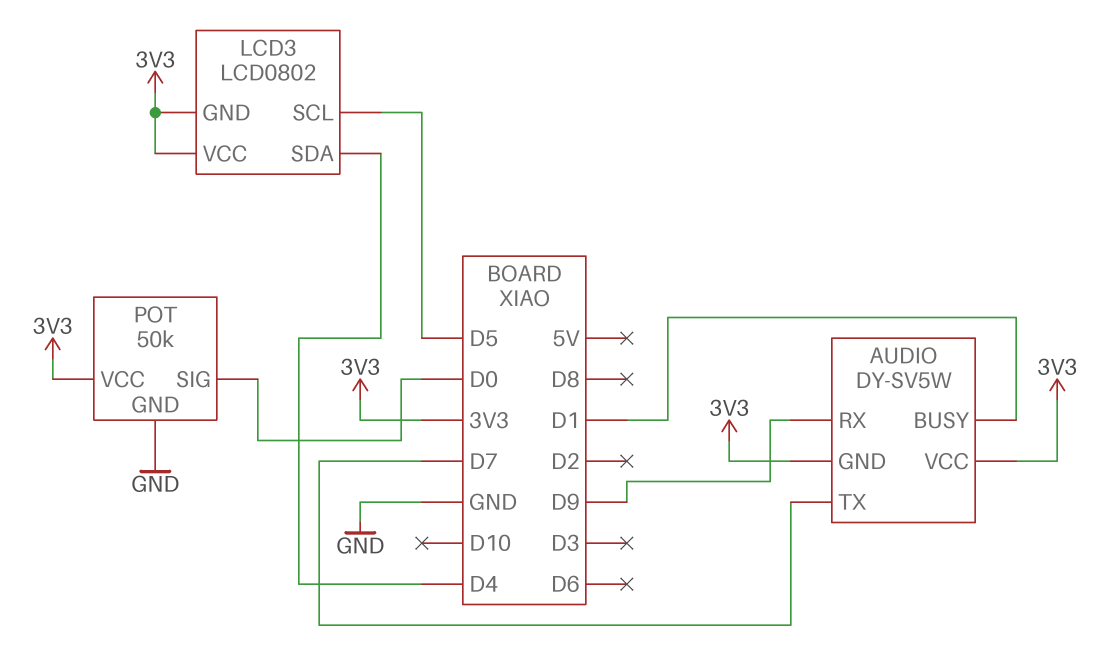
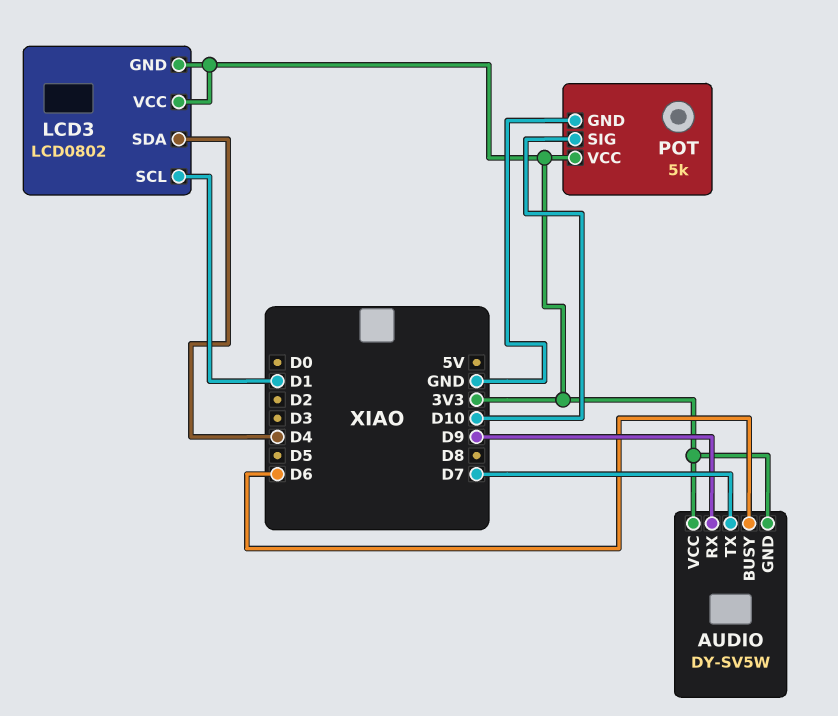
AUDIO pin BUSY: D1 -> D6
LCD3 pin SCL: D5 -> D1
POT: 50k -> 5k
POT pin SIG: D0 -> D10

